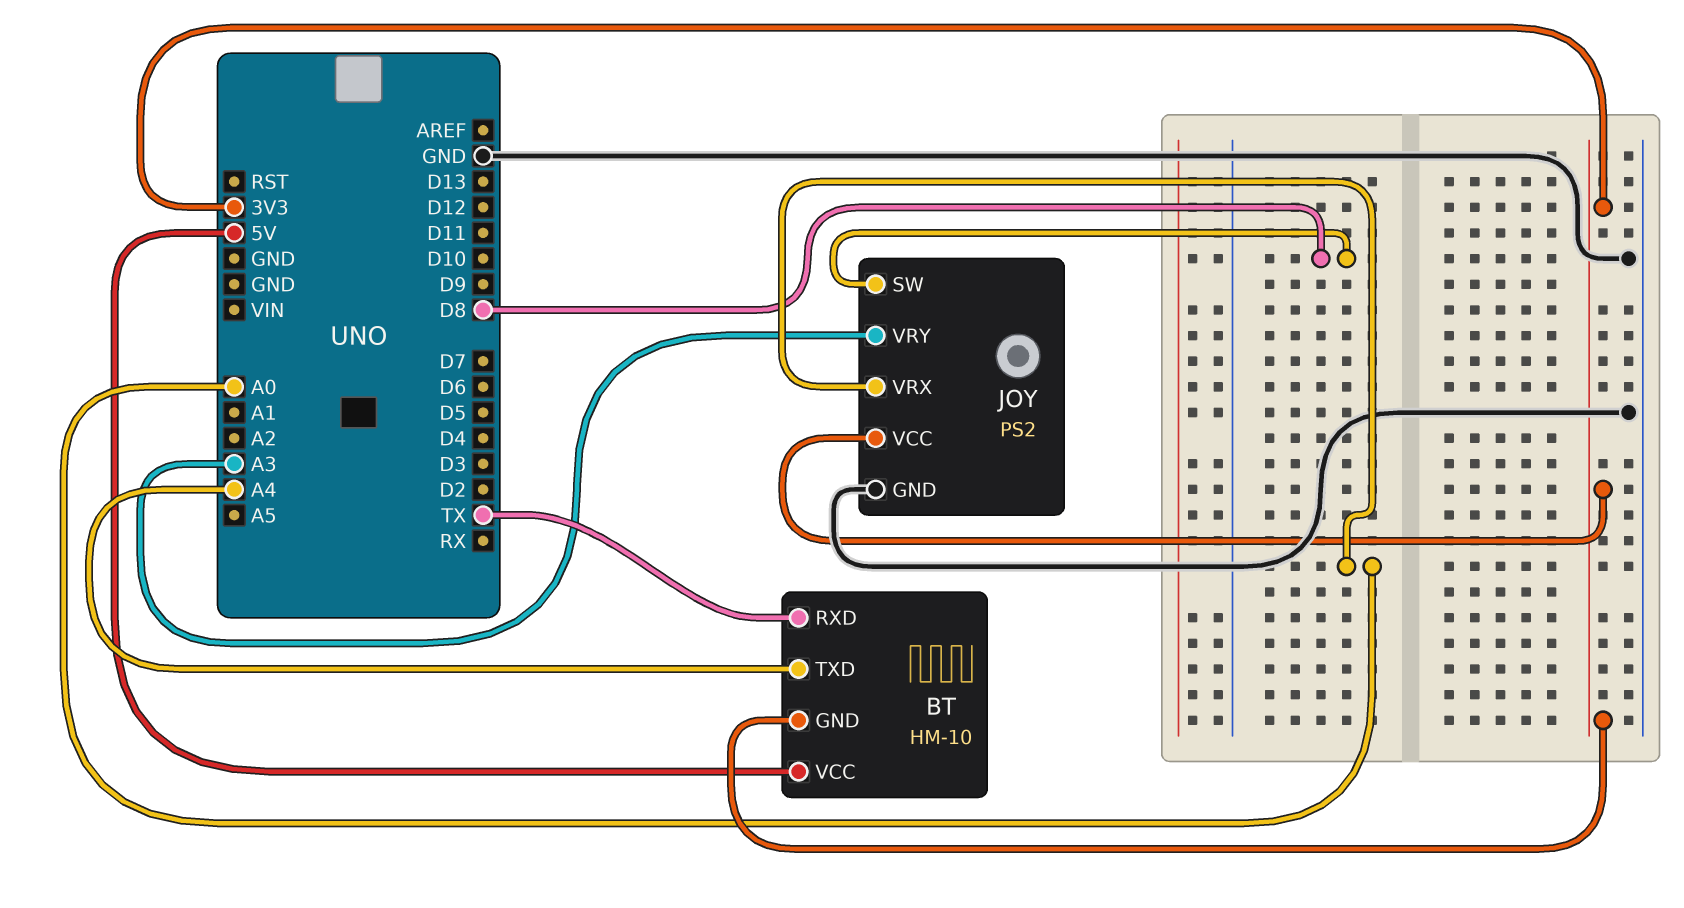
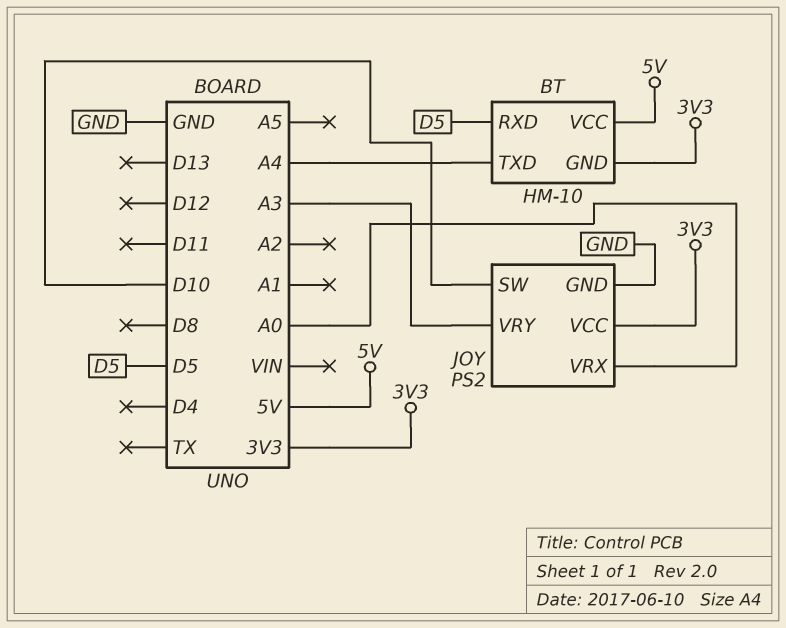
BT pin RXD: TX -> D5
JOY pin SW: D8 -> D10

